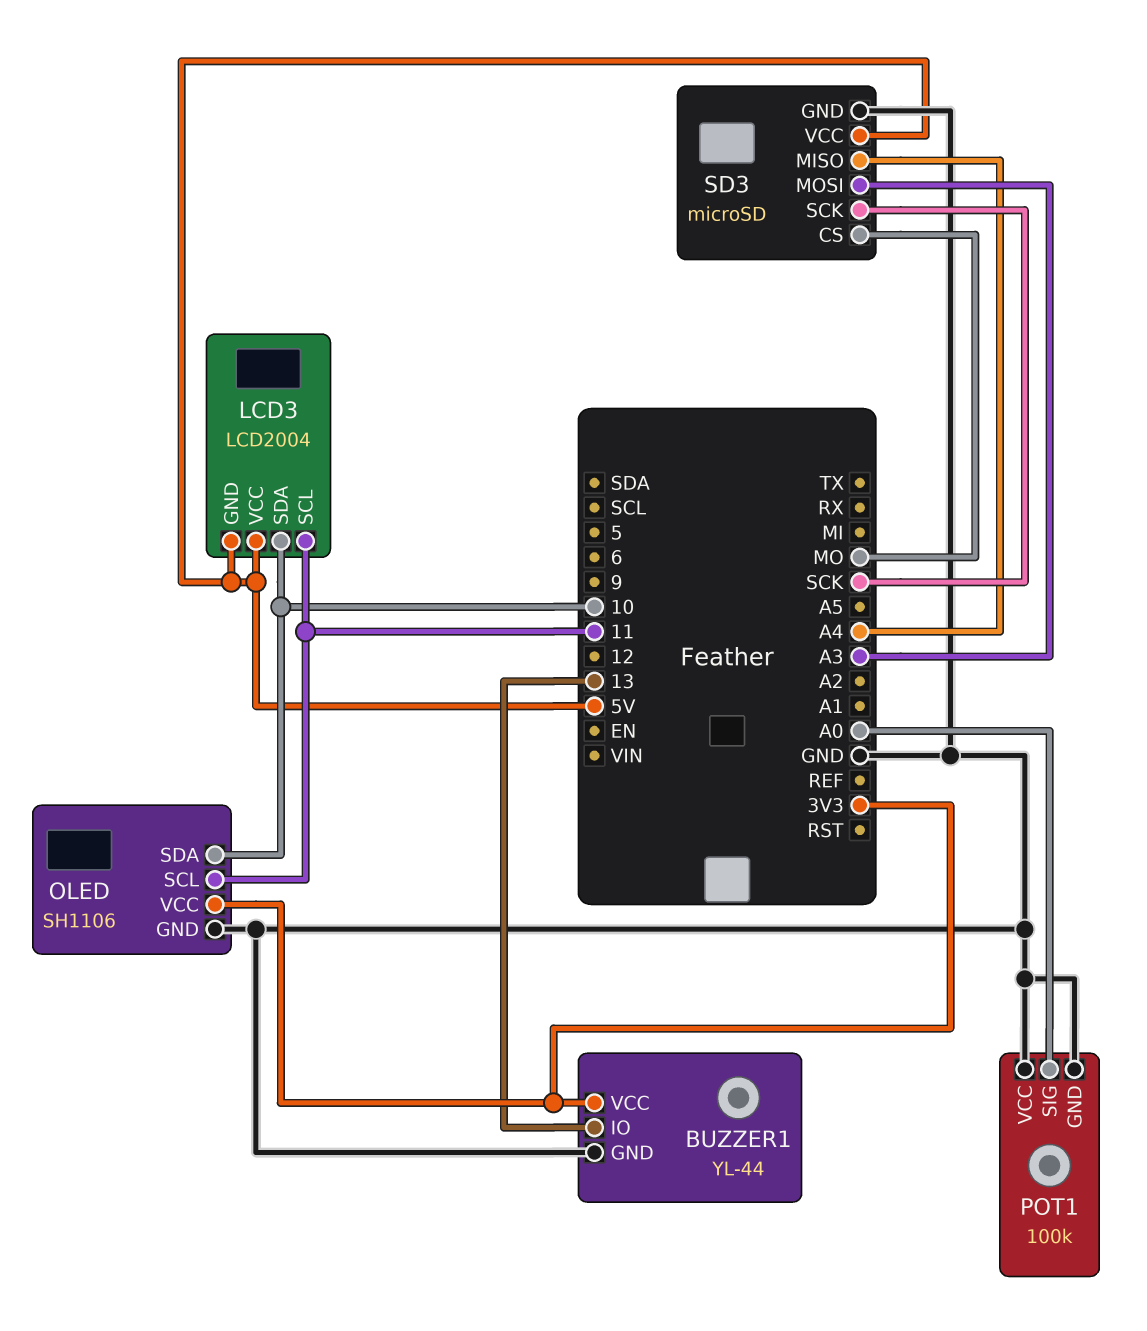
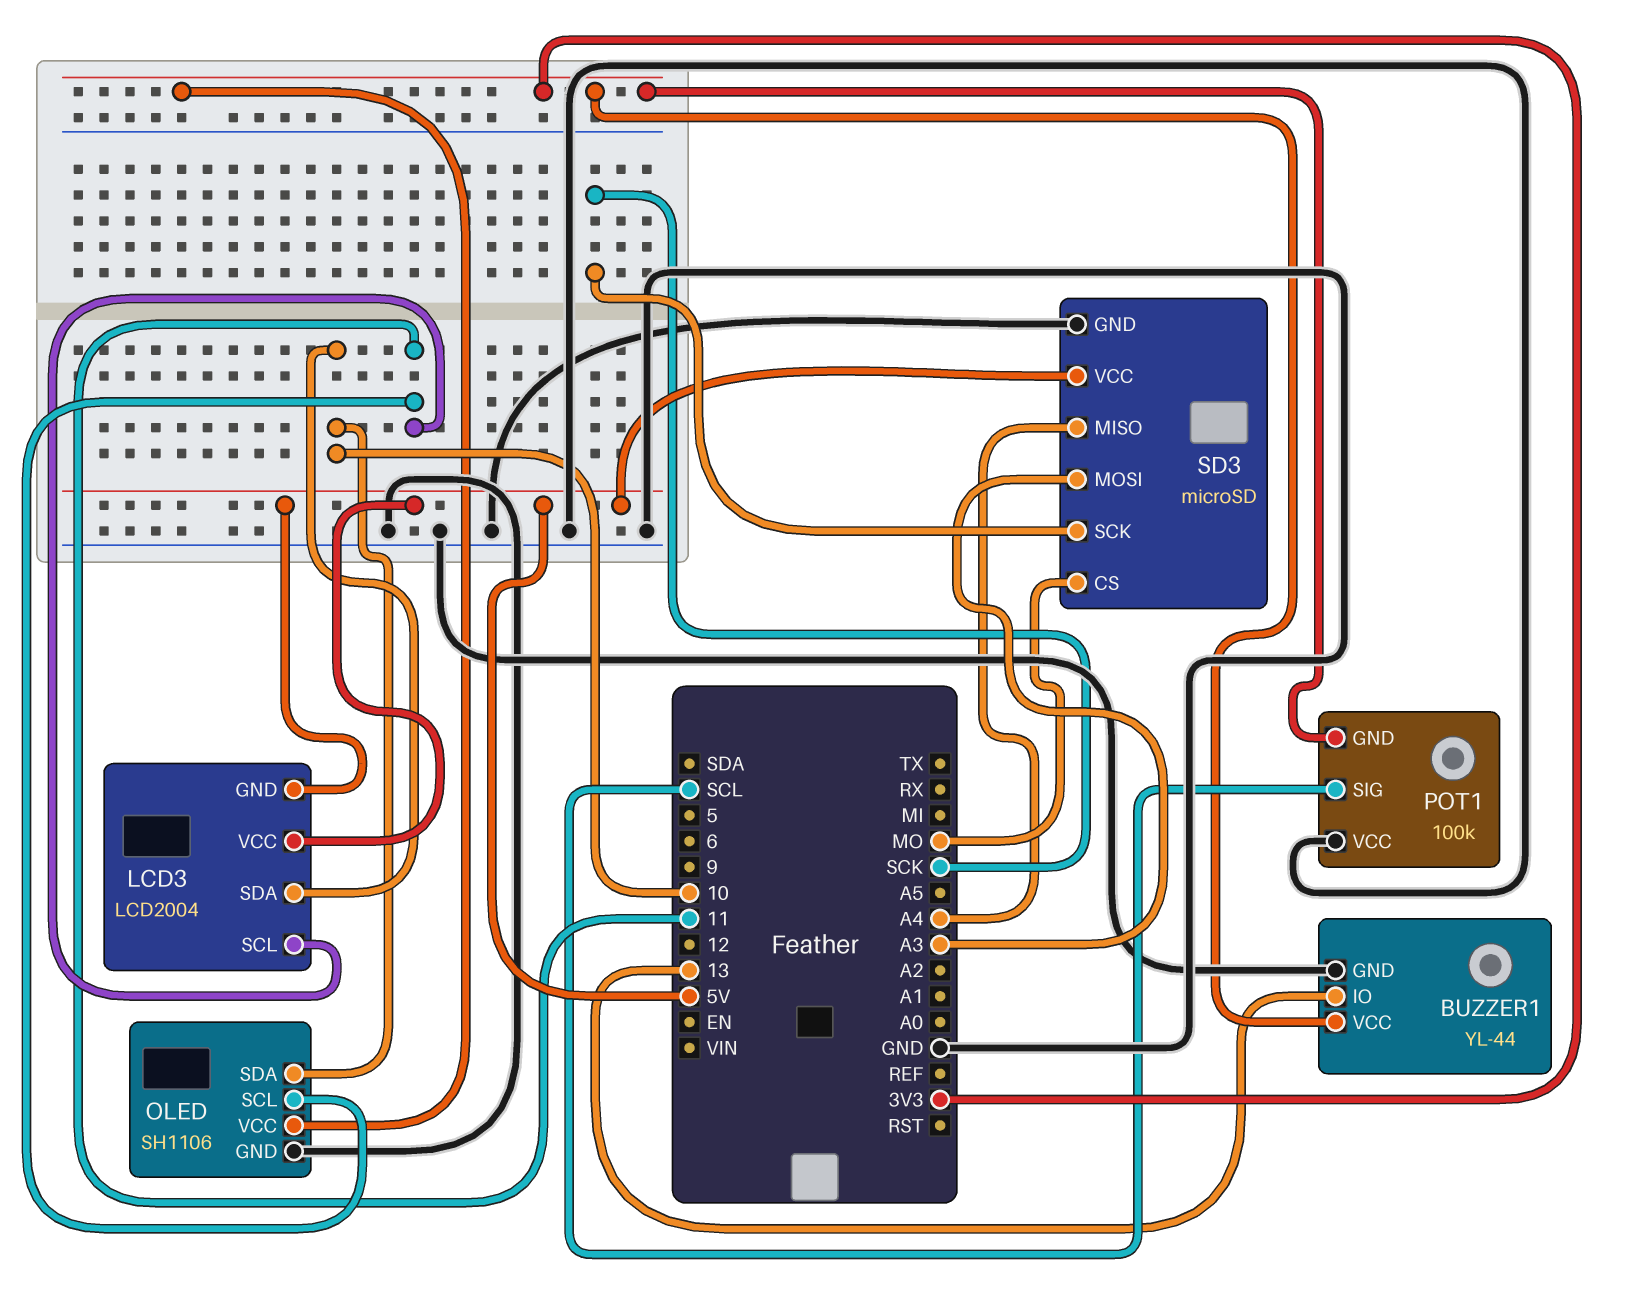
POT1 pin GND: GND -> 3V3
POT1 pin SIG: A0 -> SCL

